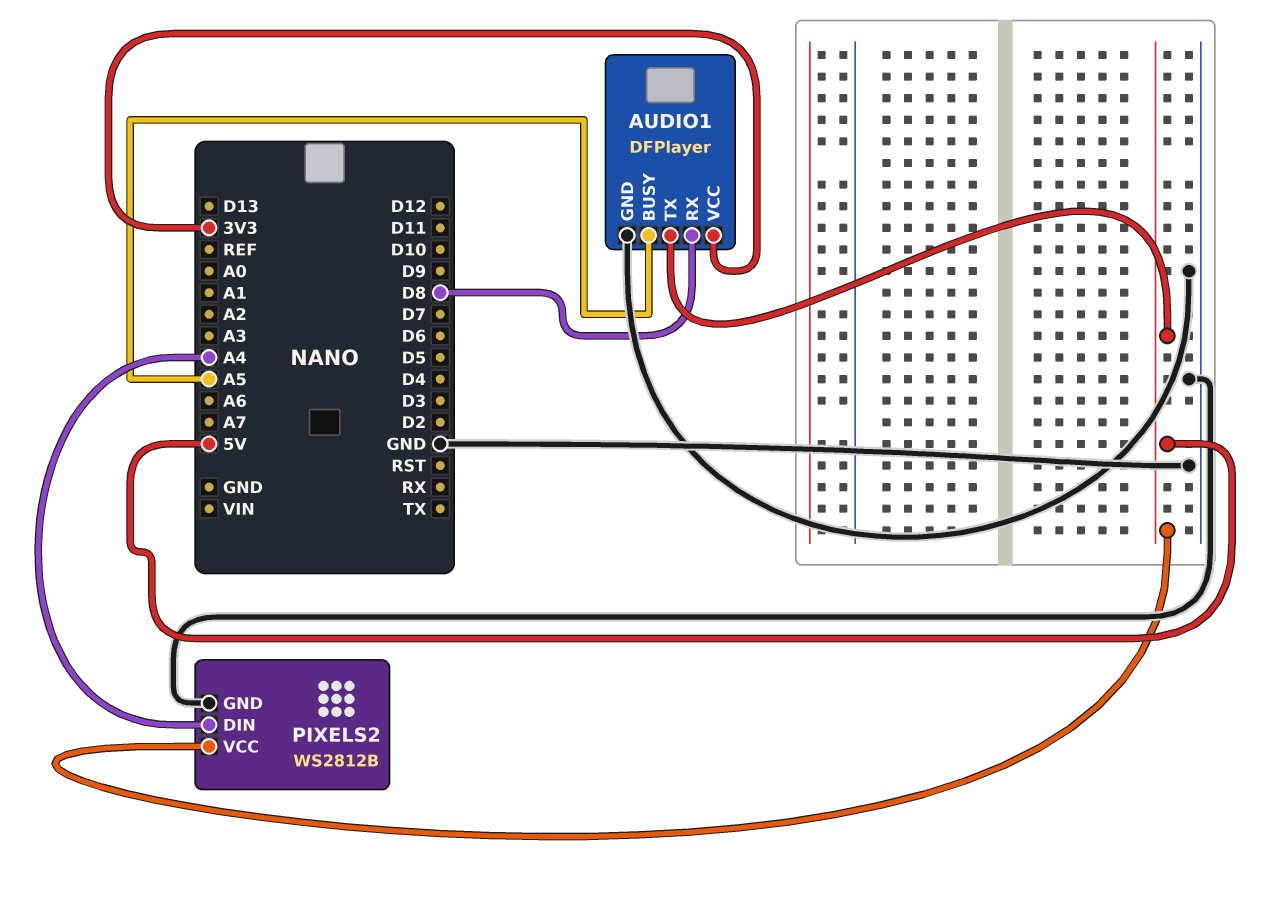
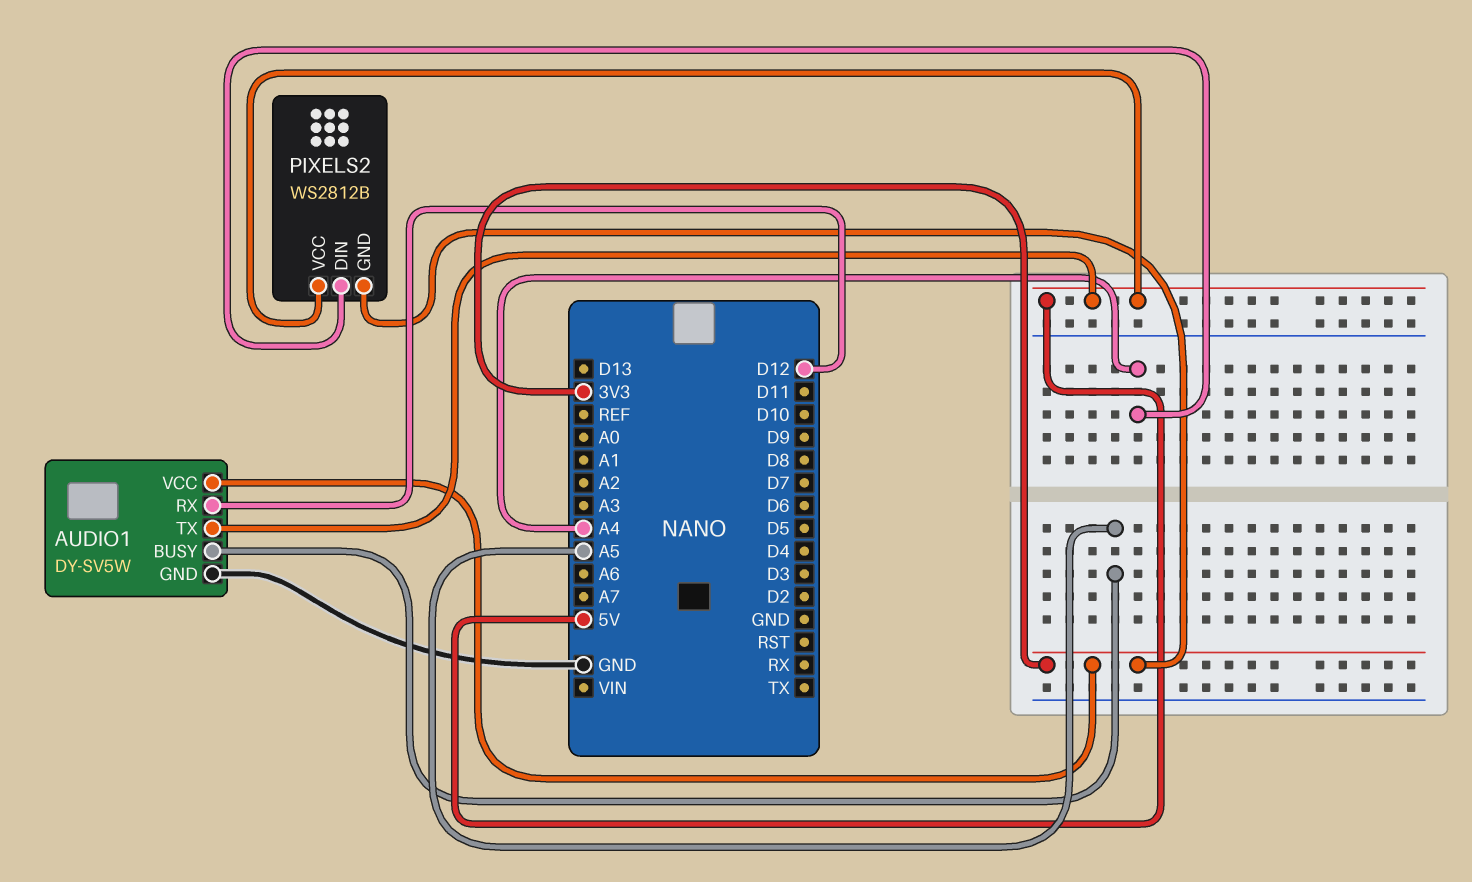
AUDIO1: DFPlayer -> DY-SV5W
AUDIO1 pin RX: D8 -> D12
PIXELS2 pin GND: GND -> 3V3

